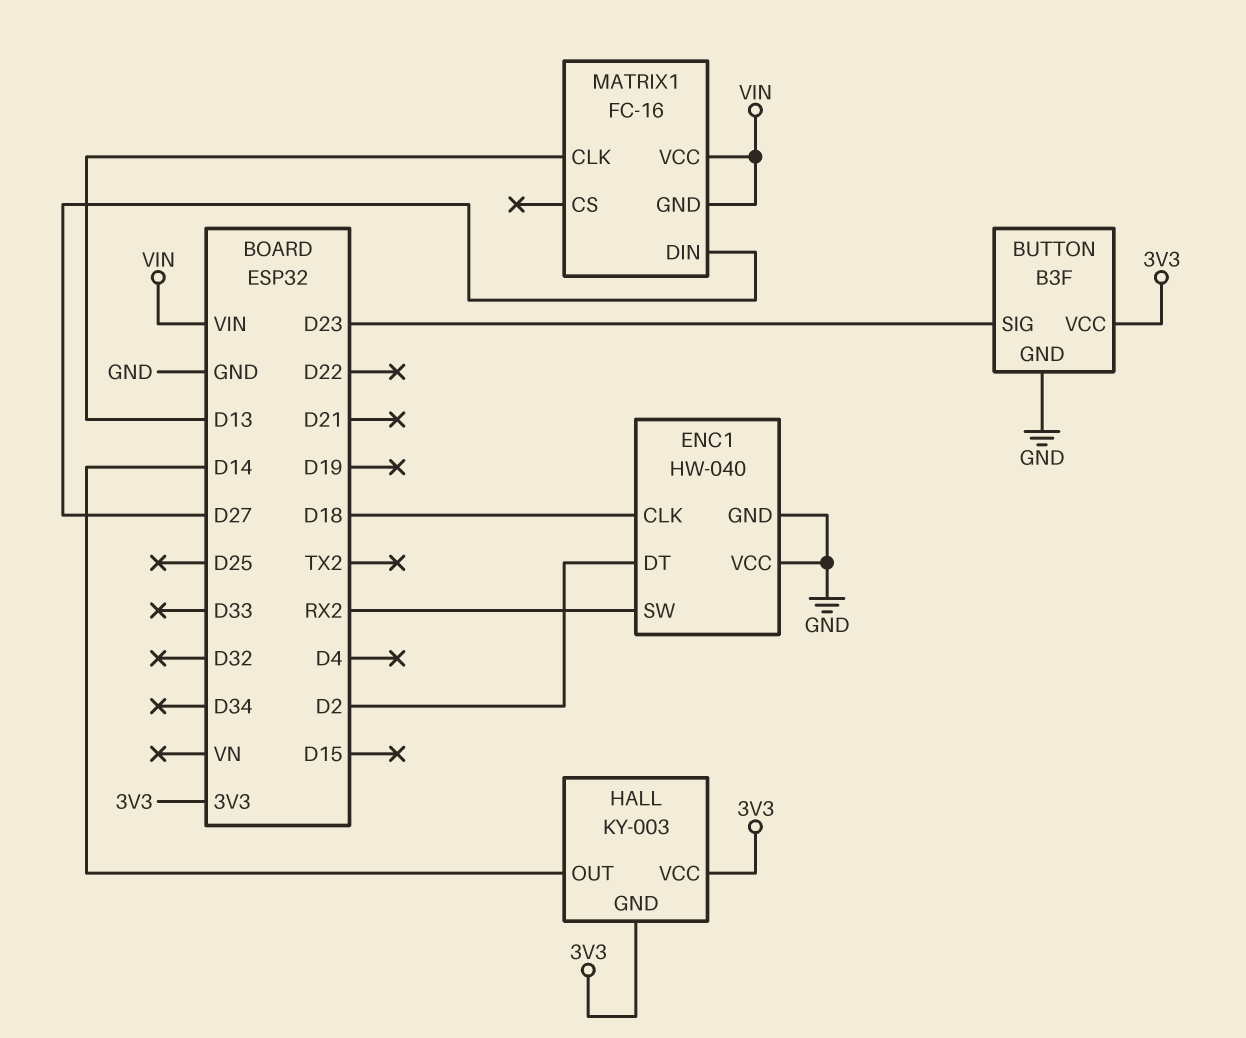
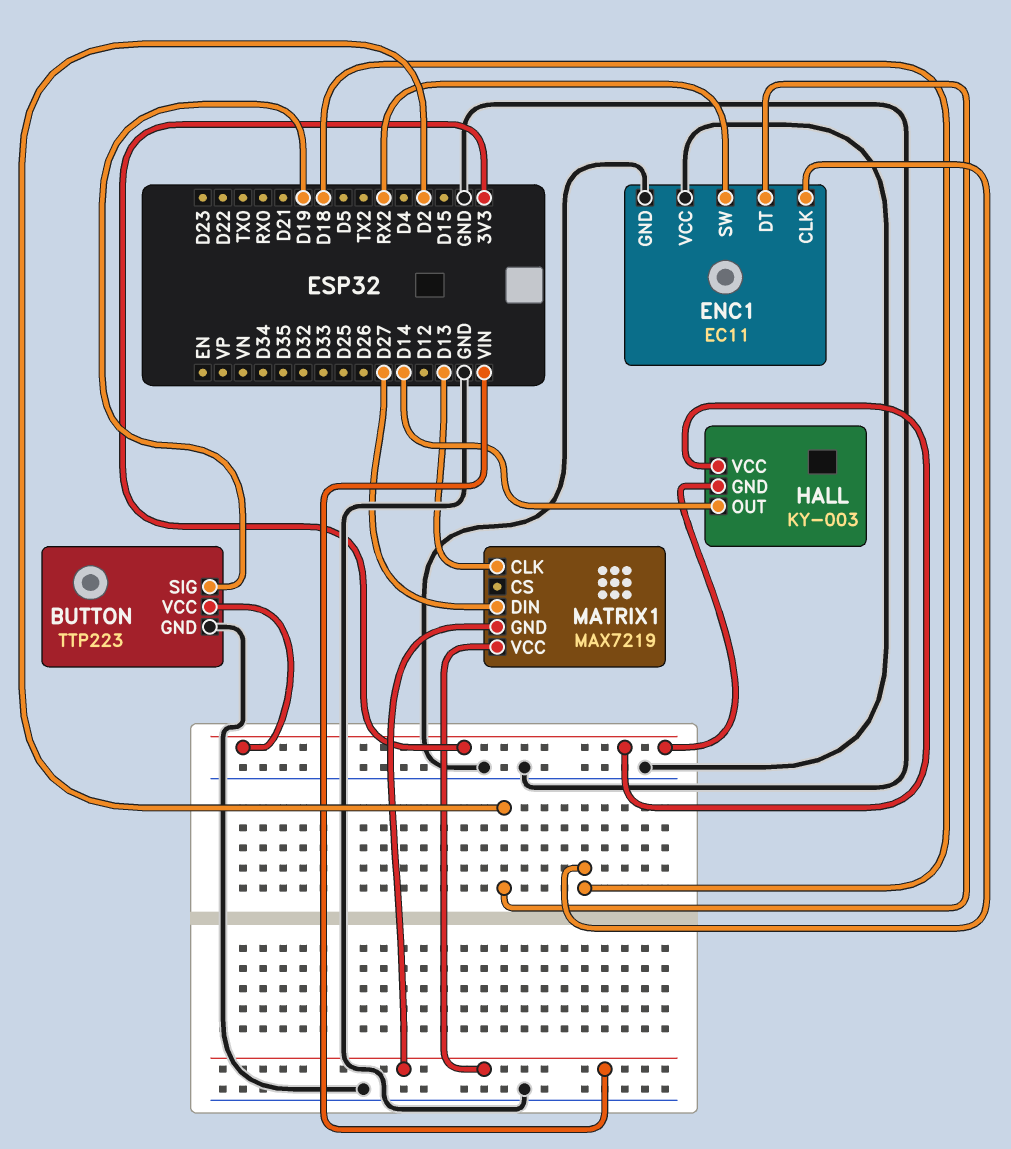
BUTTON: B3F -> TTP223
BUTTON pin SIG: D23 -> D19
ENC1: HW-040 -> EC11
MATRIX1: FC-16 -> MAX7219

